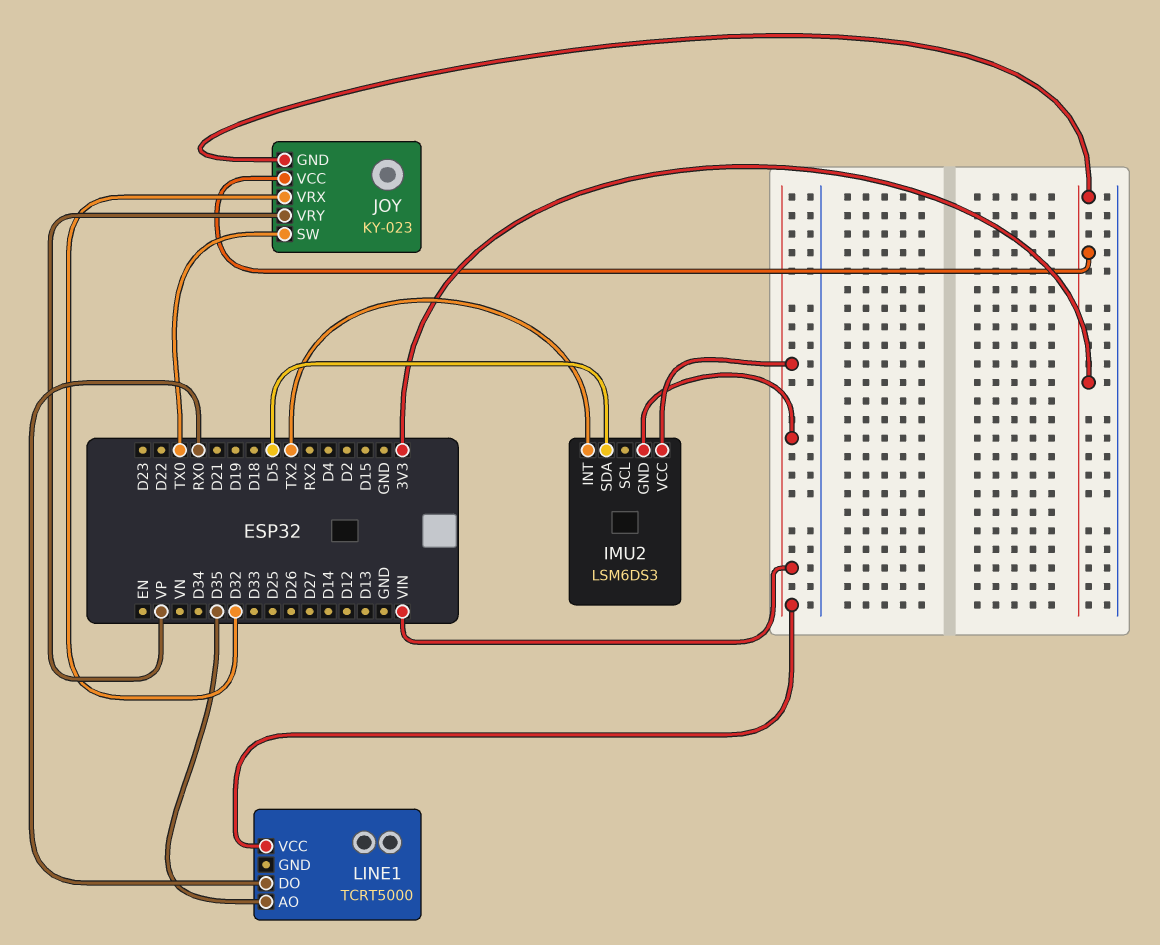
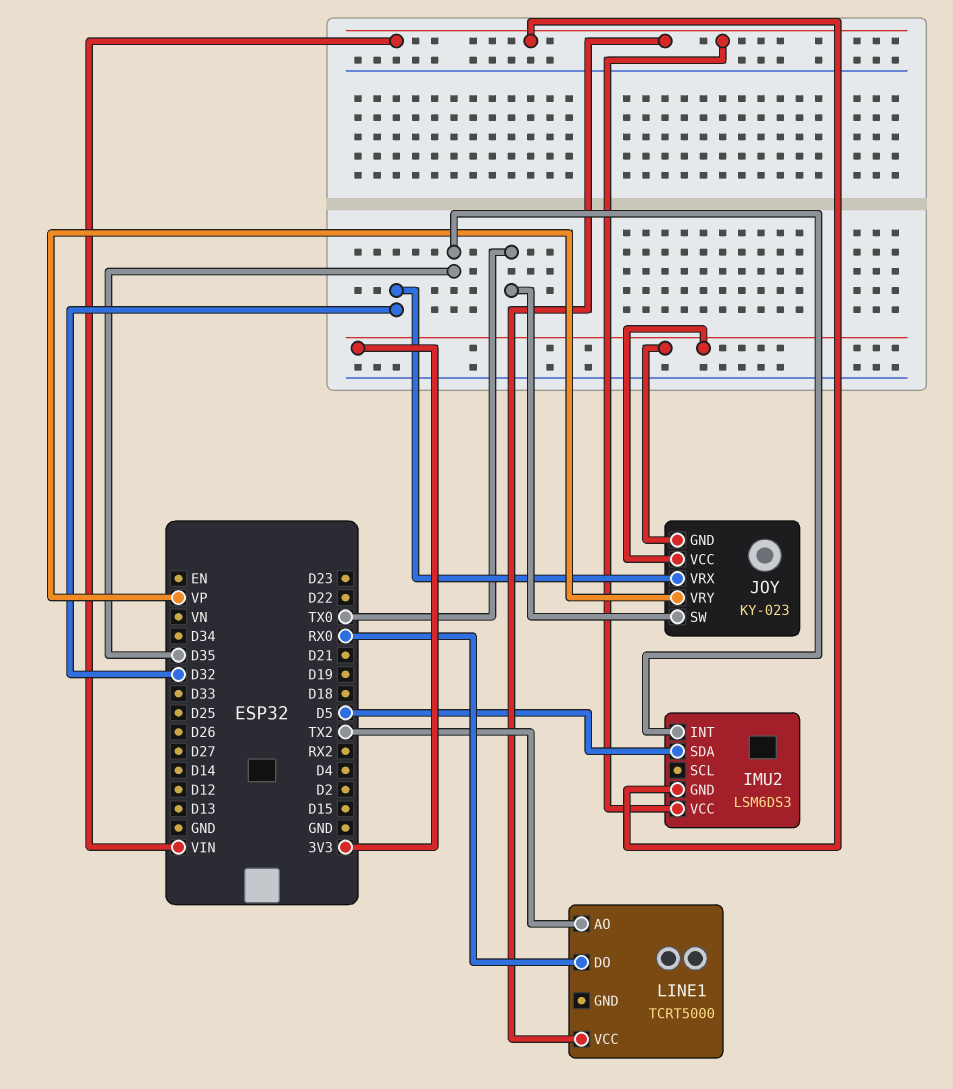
IMU2 pin INT: TX2 -> D35
LINE1 pin AO: D35 -> TX2

